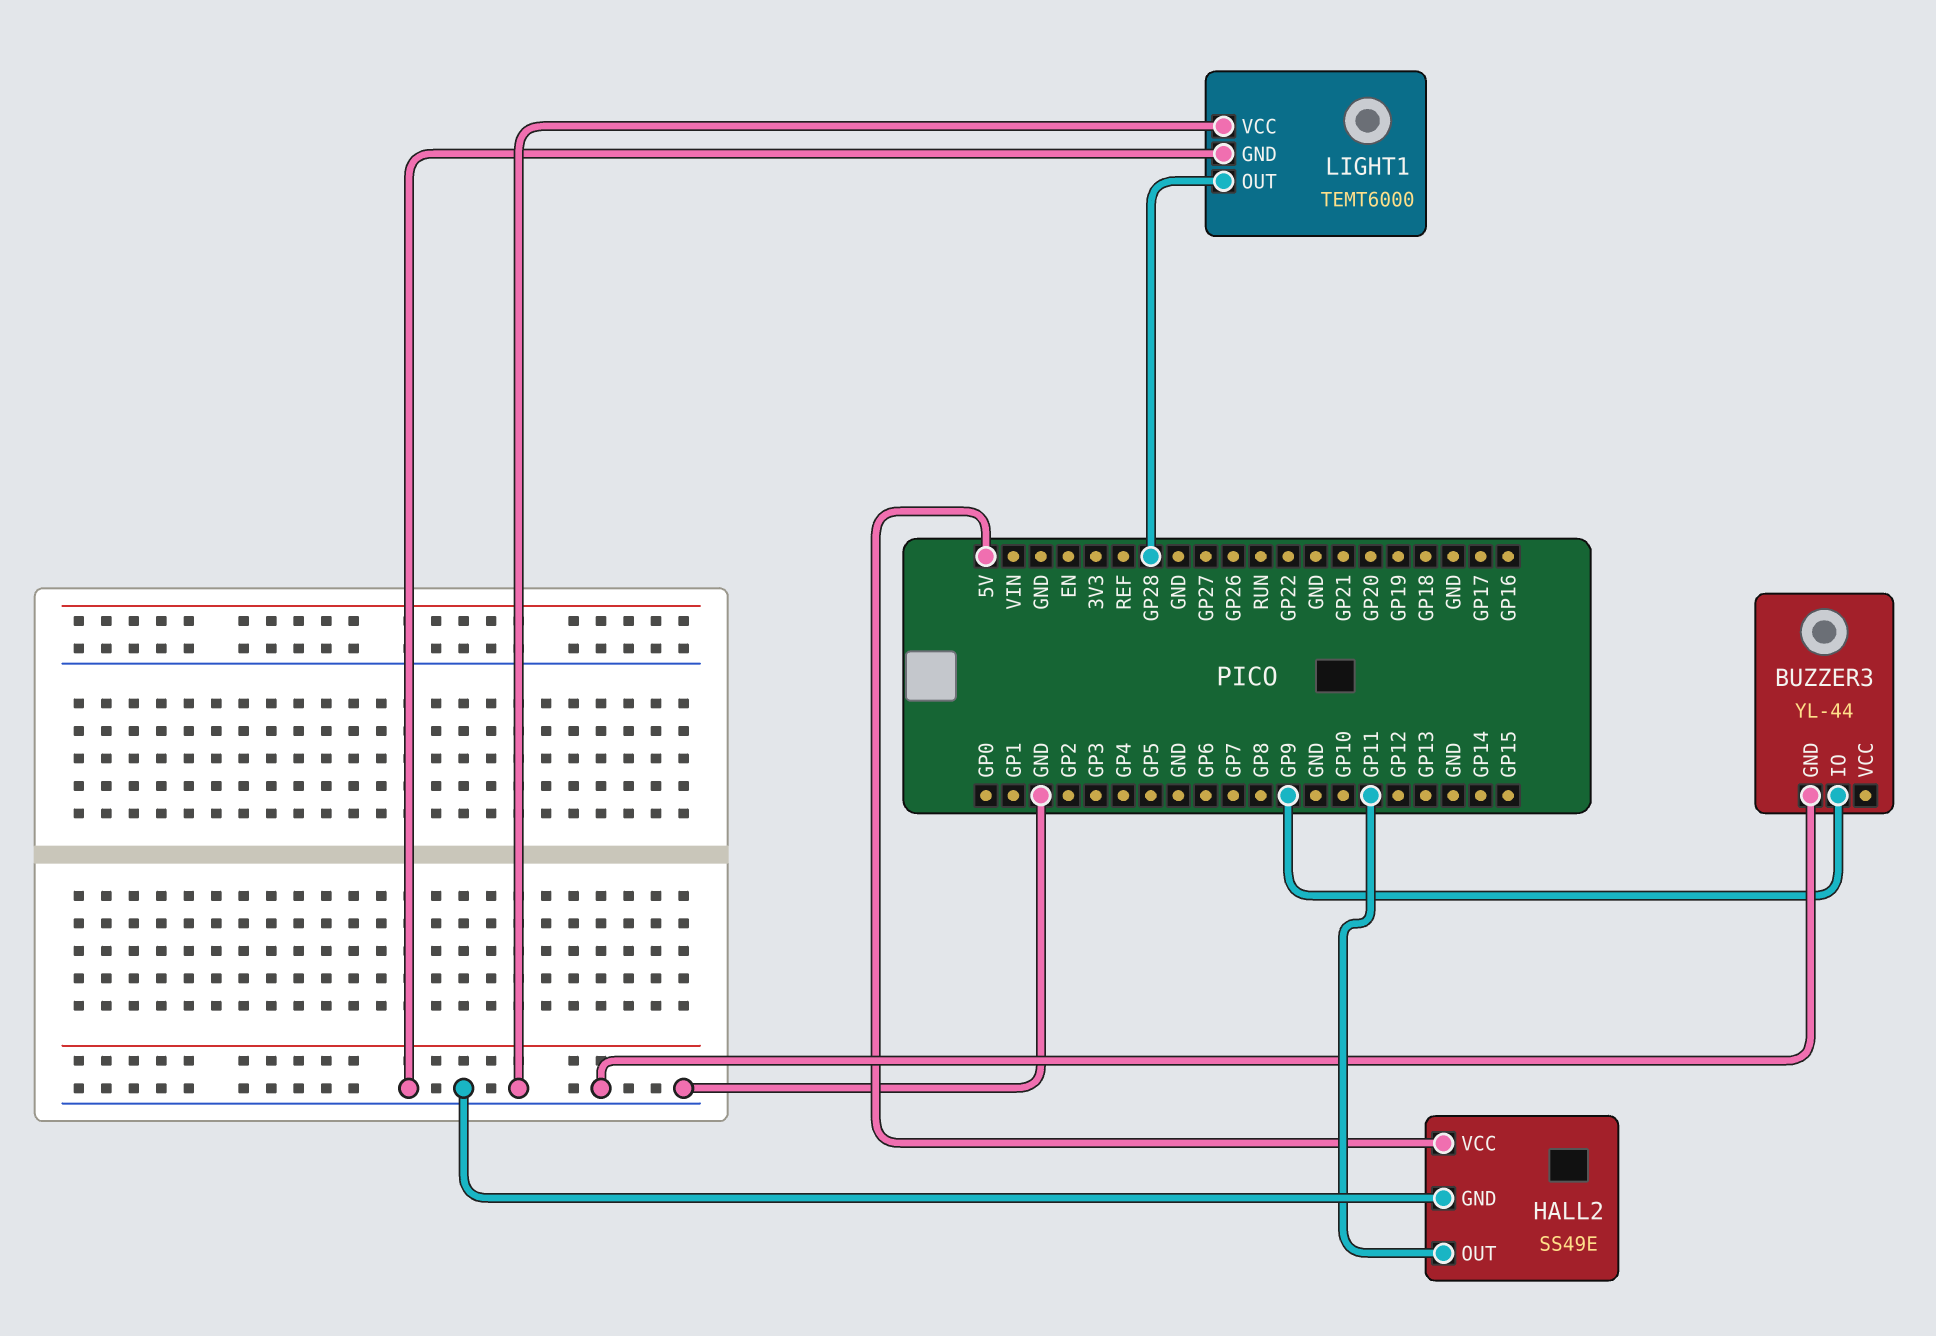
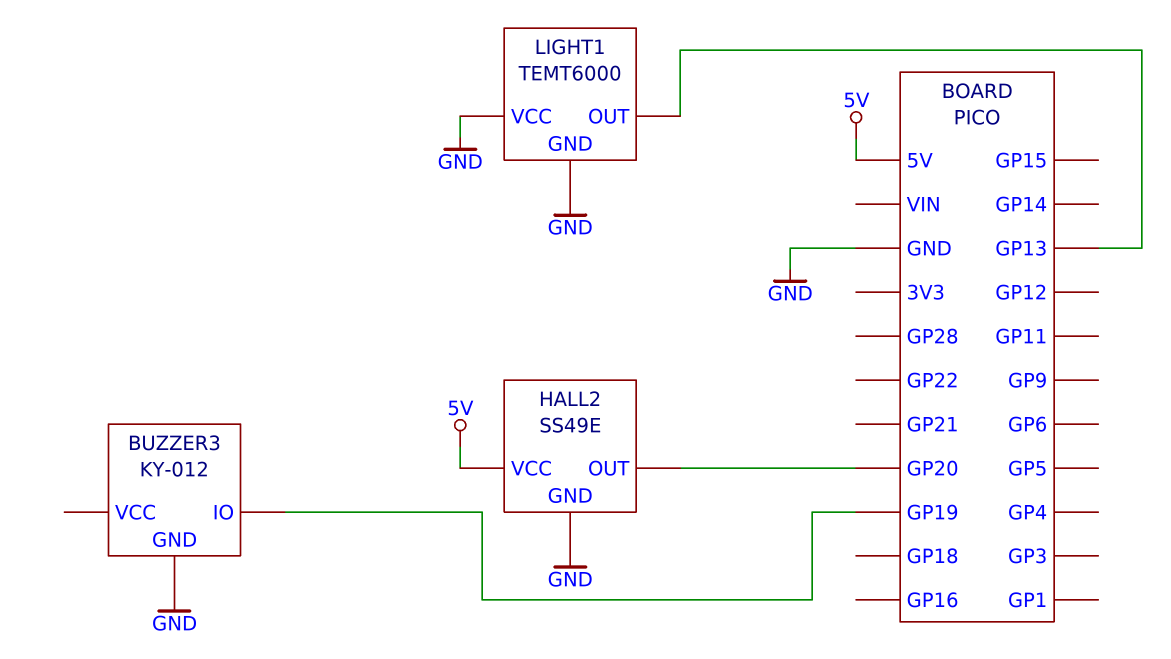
BUZZER3: YL-44 -> KY-012
BUZZER3 pin IO: GP9 -> GP19
HALL2 pin OUT: GP11 -> GP20
LIGHT1 pin OUT: GP28 -> GP13

